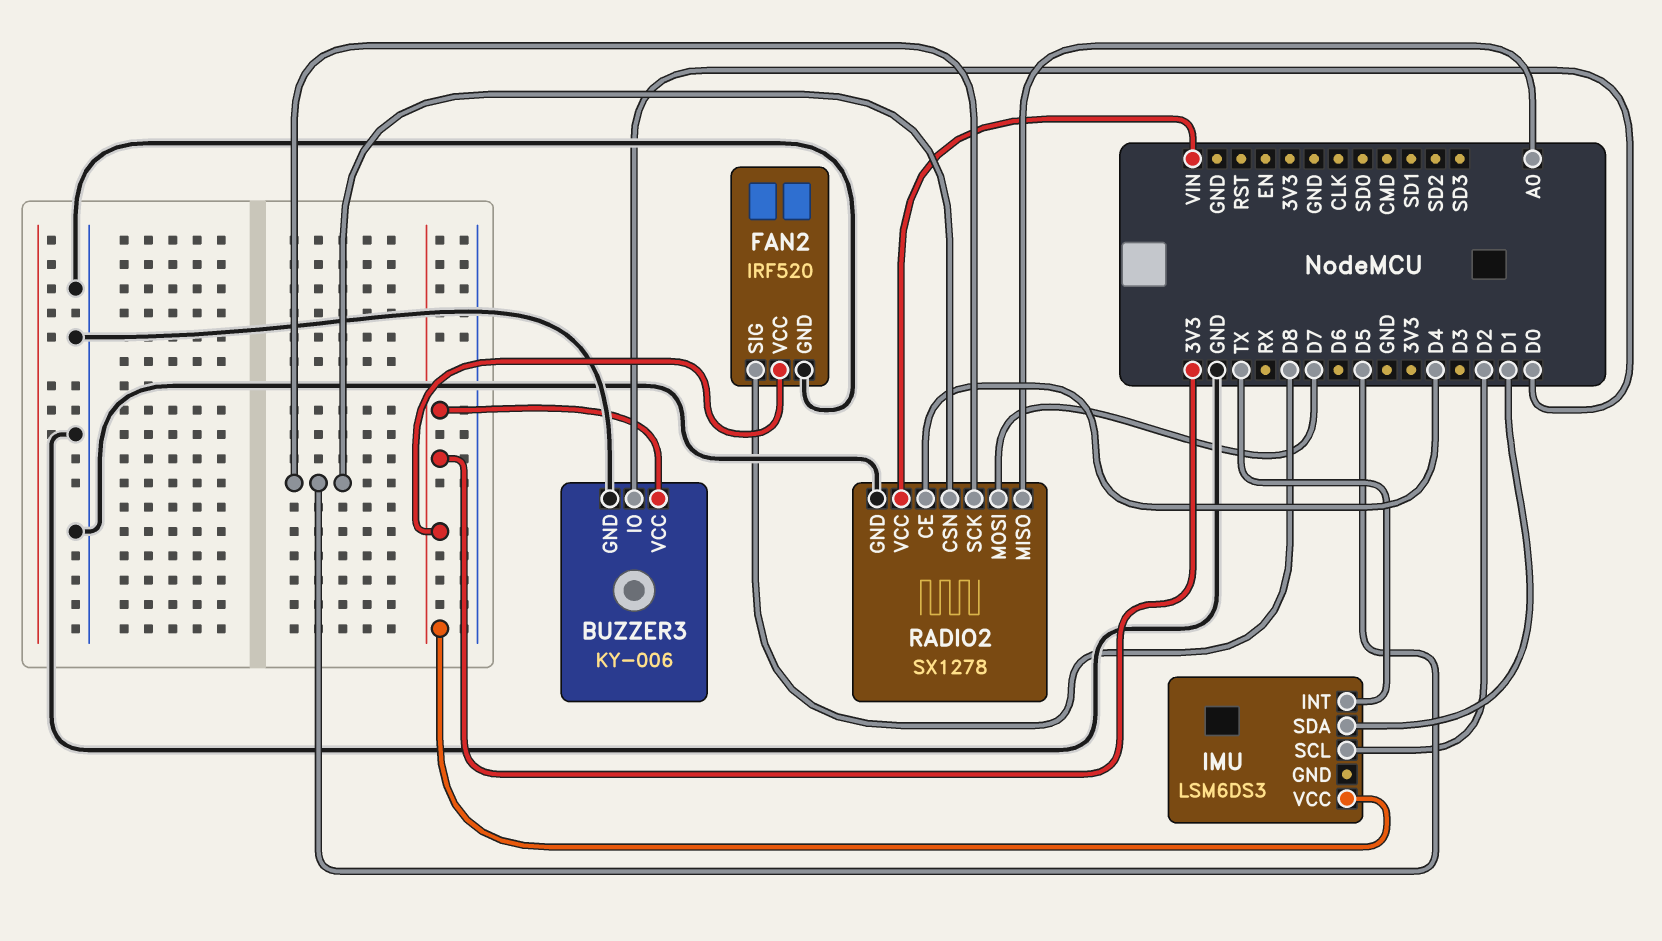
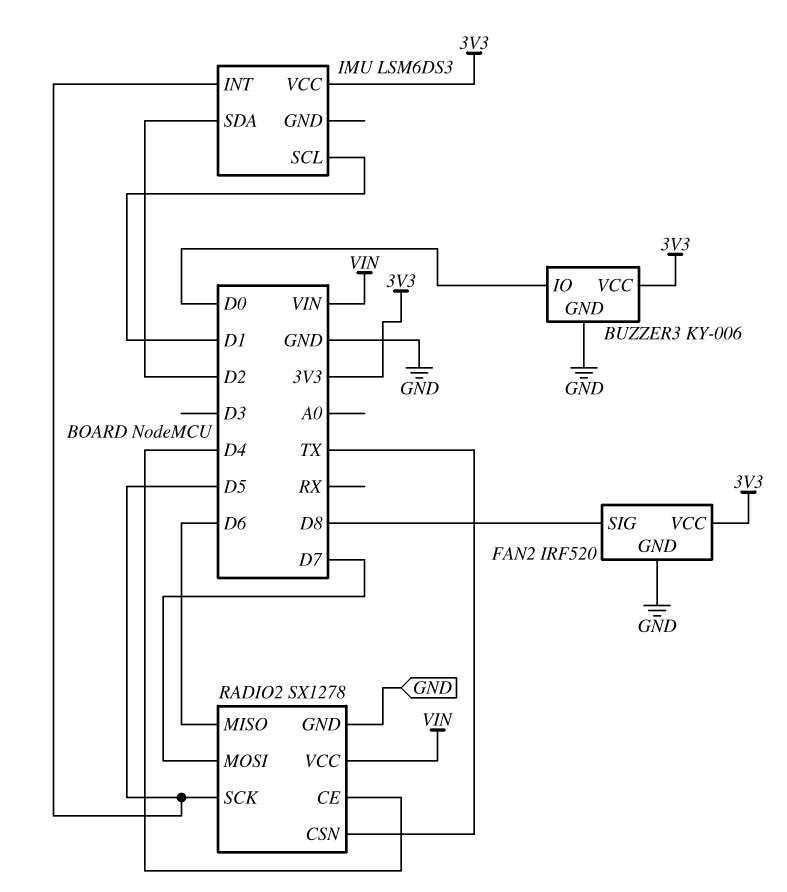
IMU pin INT: TX -> D5
IMU pin SCL: D2 -> D1
IMU pin SDA: D1 -> D2
RADIO2 pin CSN: D5 -> TX
RADIO2 pin MISO: A0 -> D6

